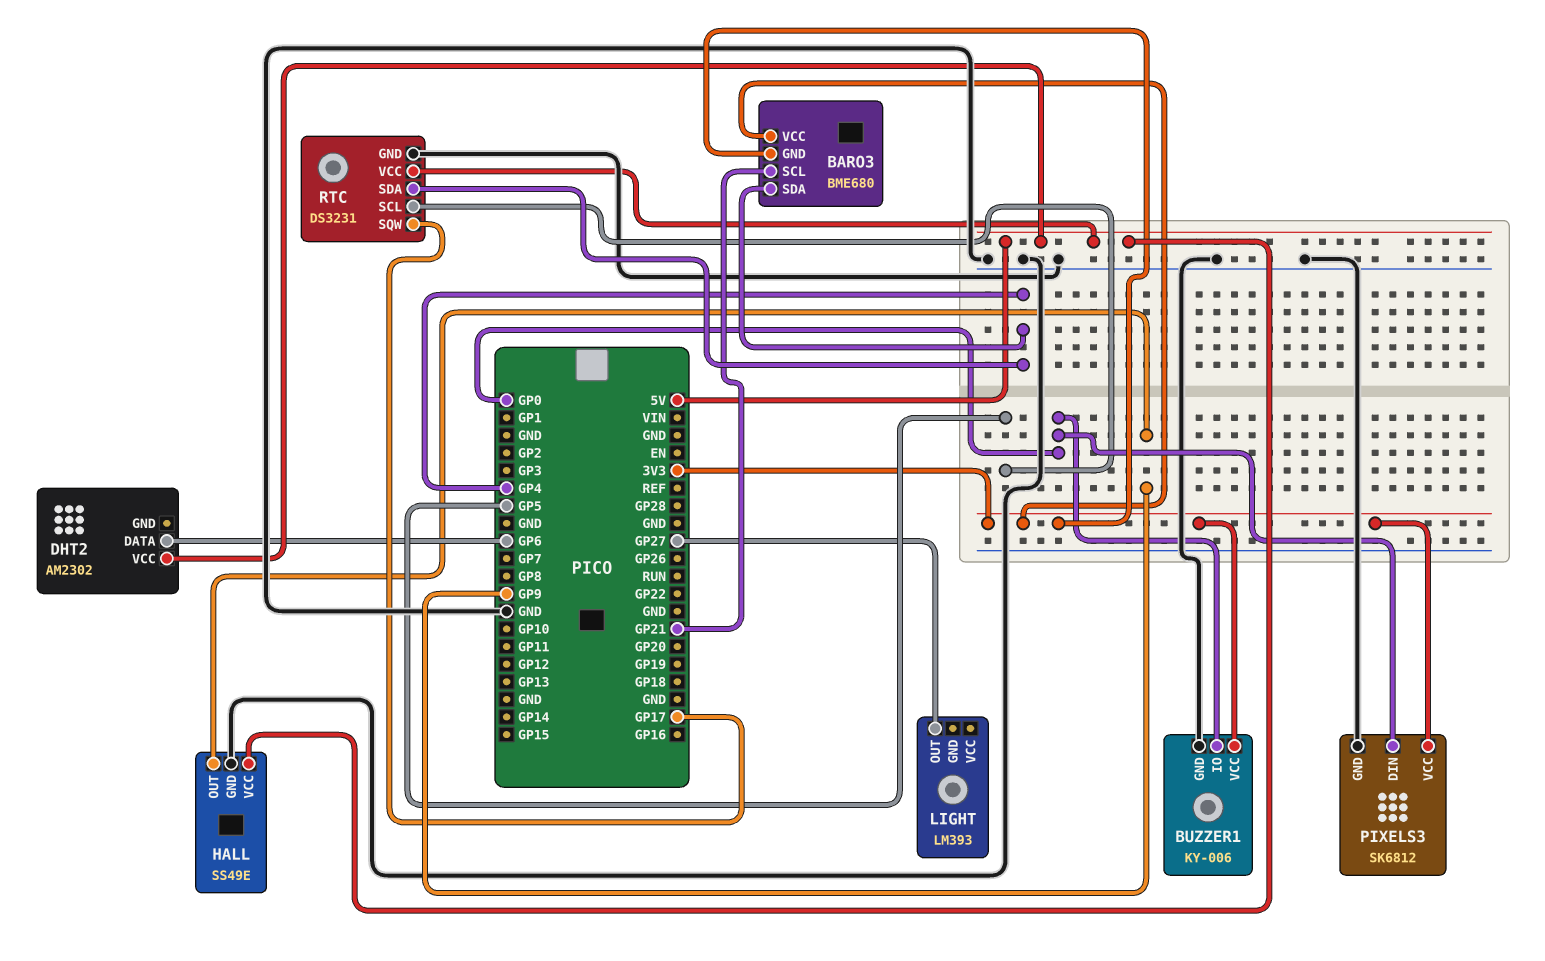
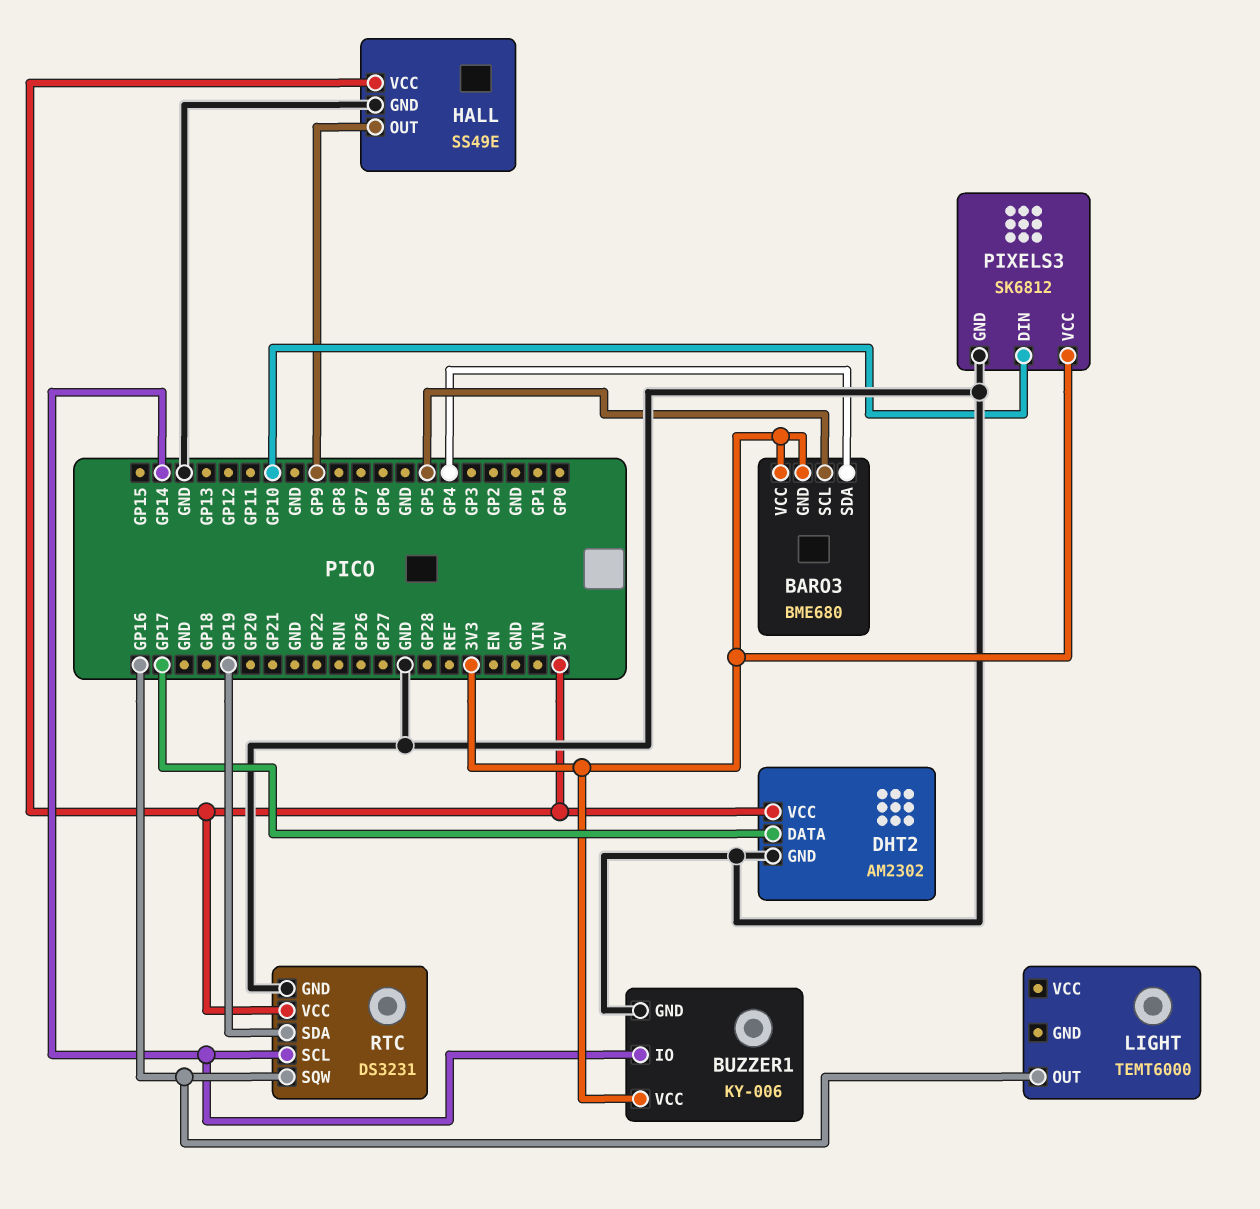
BARO3 pin SCL: GP21 -> GP5
BUZZER1 pin IO: GP0 -> GP14
DHT2 pin DATA: GP6 -> GP17
DHT2 pin GND: none -> GND
LIGHT: LM393 -> TEMT6000
LIGHT pin OUT: GP27 -> GP16
PIXELS3 pin DIN: GP0 -> GP10
RTC pin SCL: GP5 -> GP14
RTC pin SDA: GP4 -> GP19
RTC pin SQW: GP17 -> GP16

